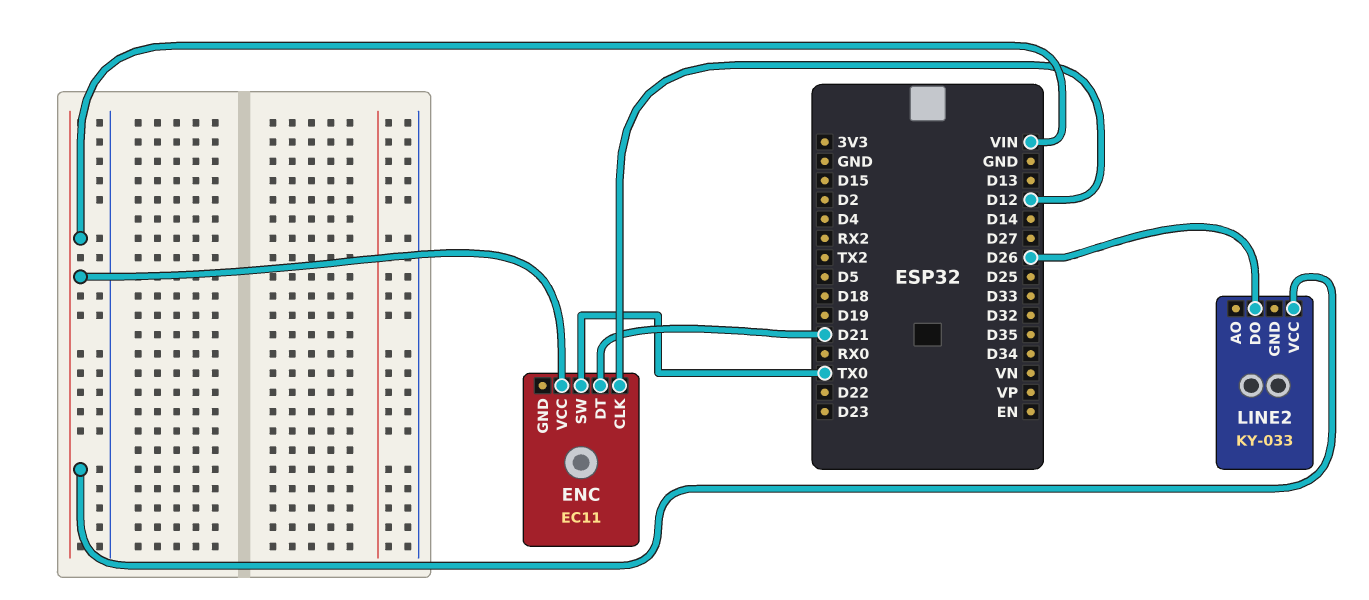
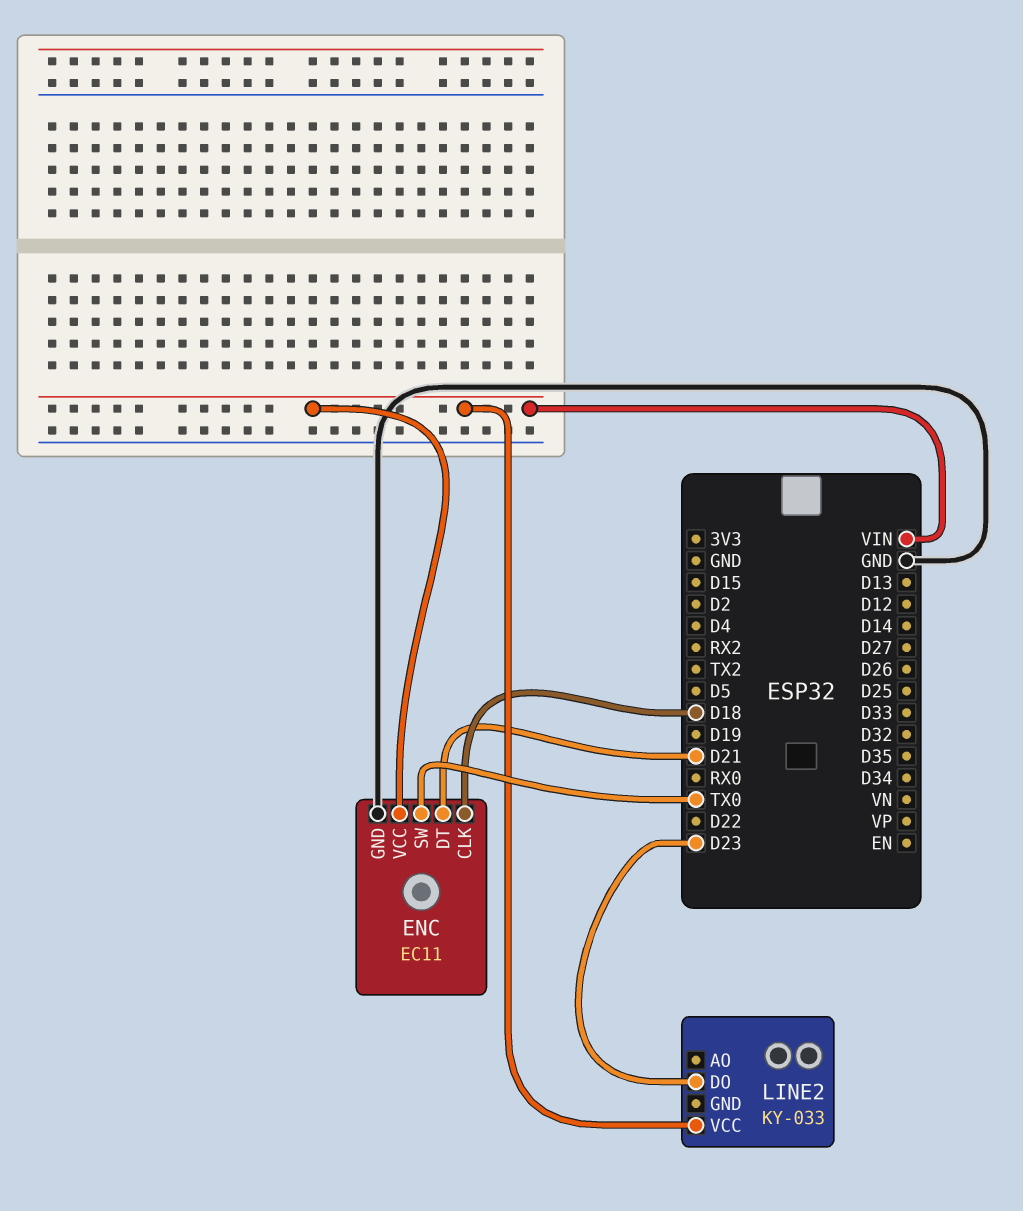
ENC pin CLK: D12 -> D18
ENC pin GND: none -> GND
LINE2 pin DO: D26 -> D23

